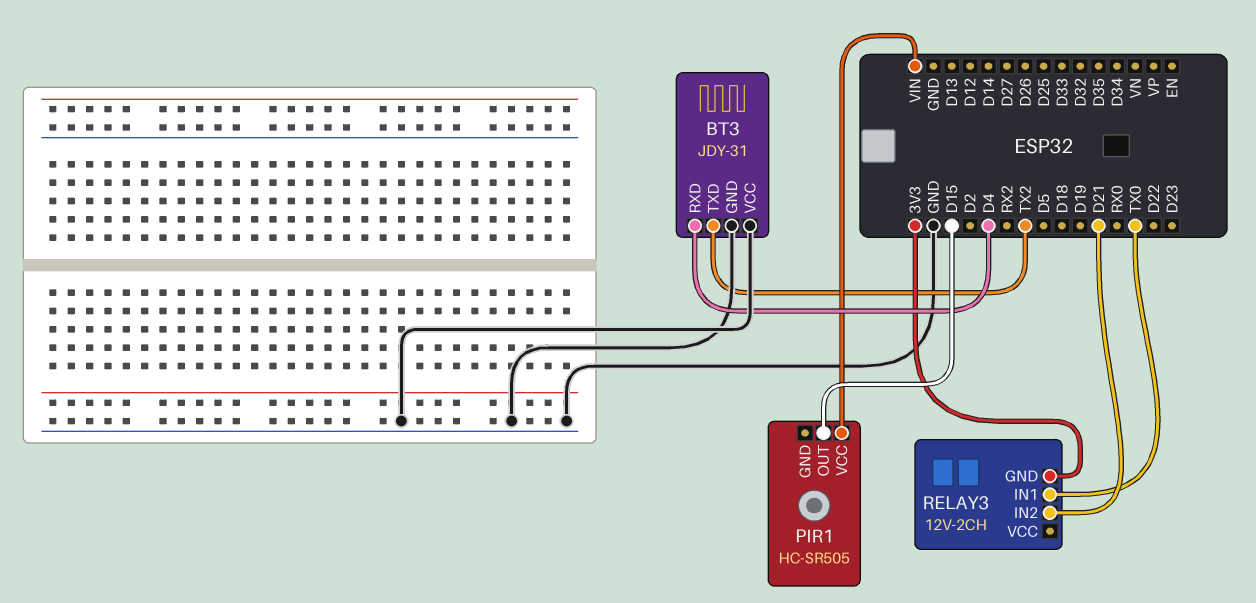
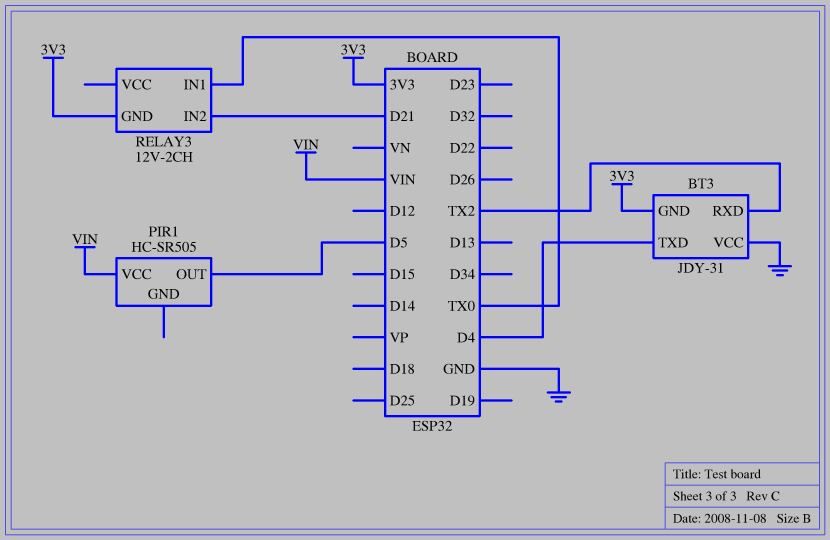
BT3 pin GND: GND -> 3V3
BT3 pin RXD: D4 -> TX2
BT3 pin TXD: TX2 -> D4
PIR1 pin OUT: D15 -> D5

